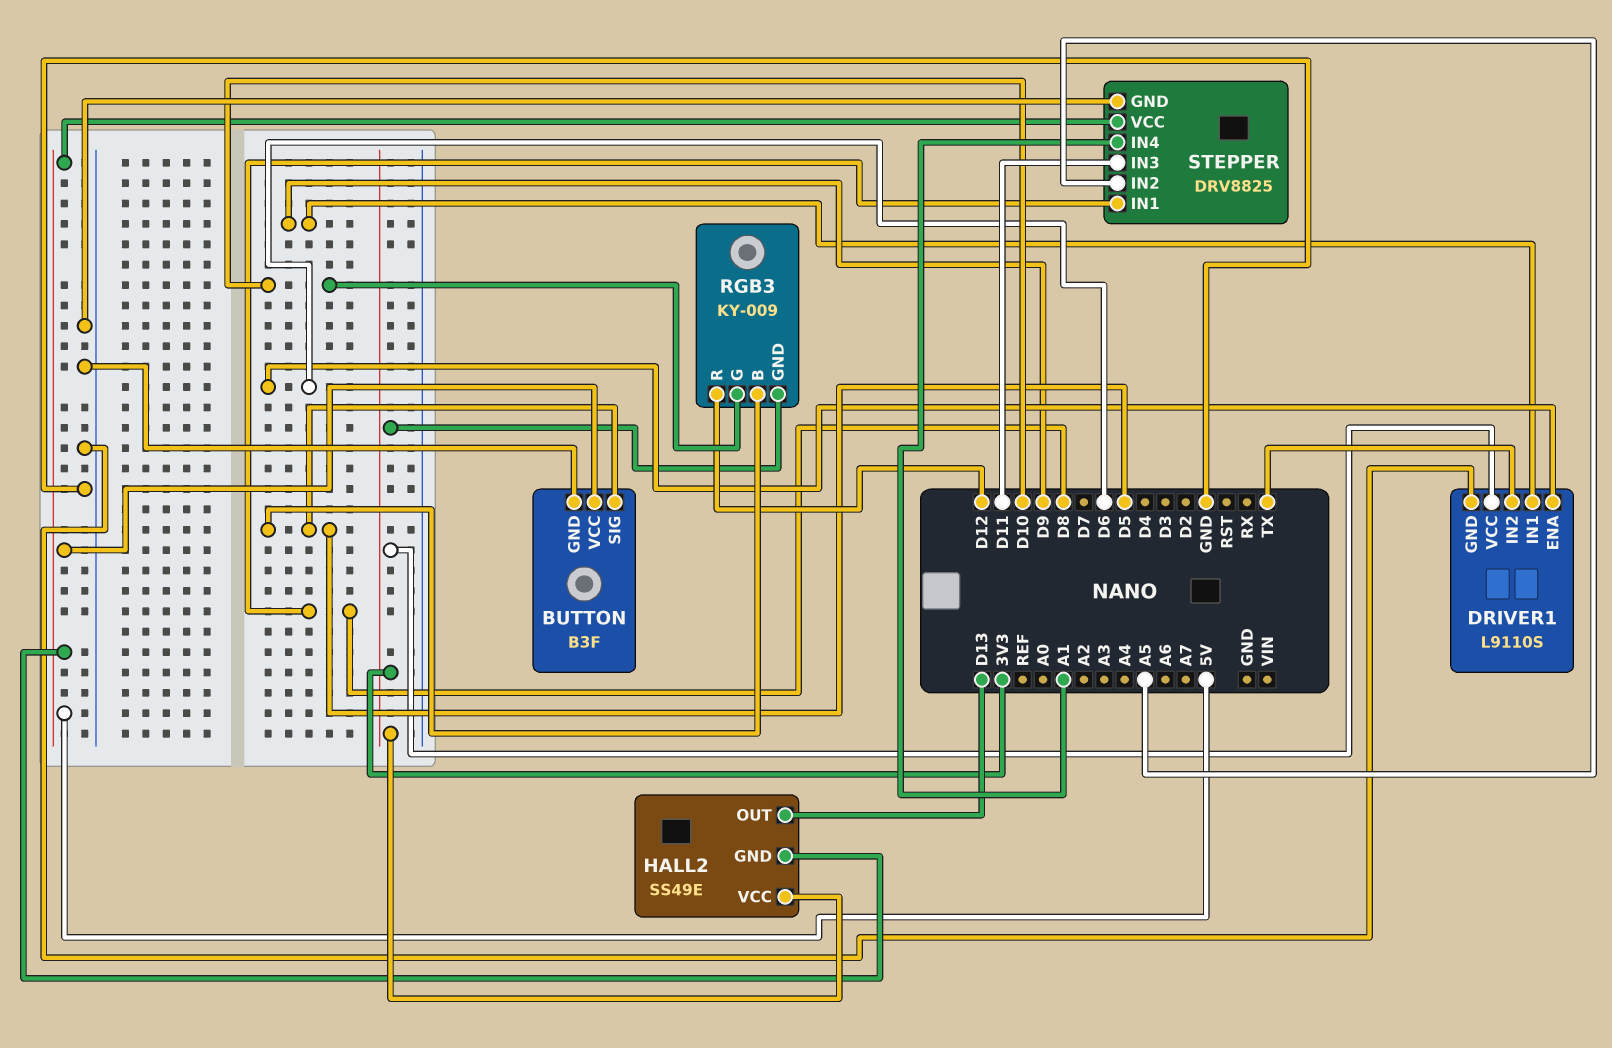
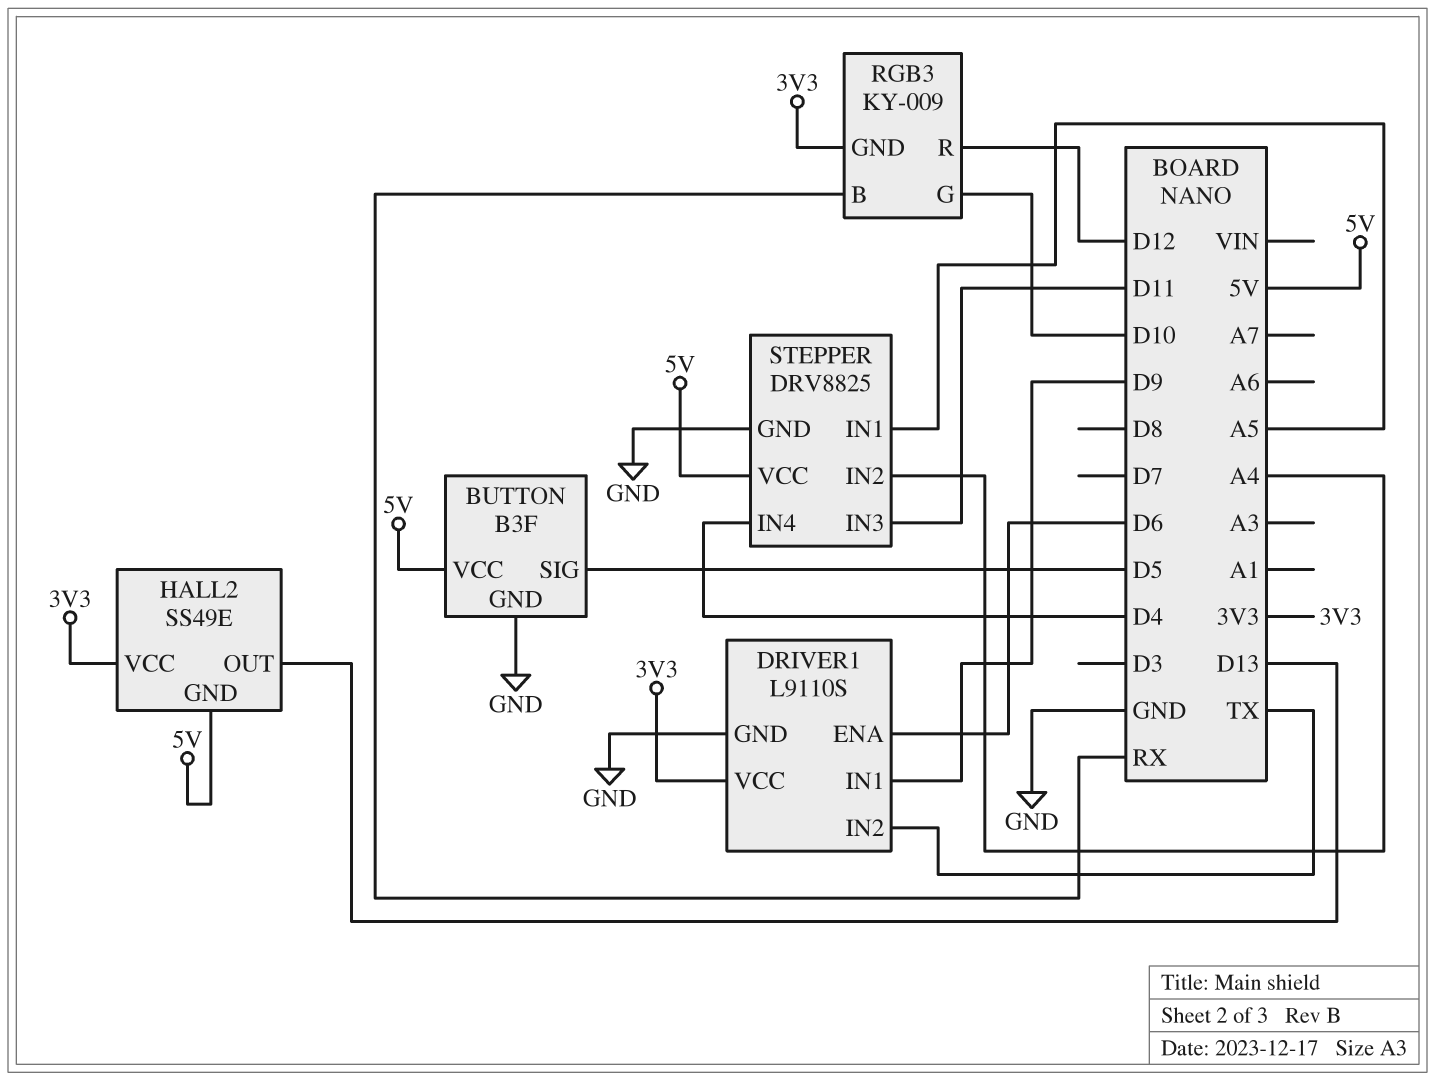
RGB3 pin B: D5 -> RX
STEPPER pin IN1: D8 -> A5
STEPPER pin IN2: A5 -> A4
STEPPER pin IN4: A1 -> D4

